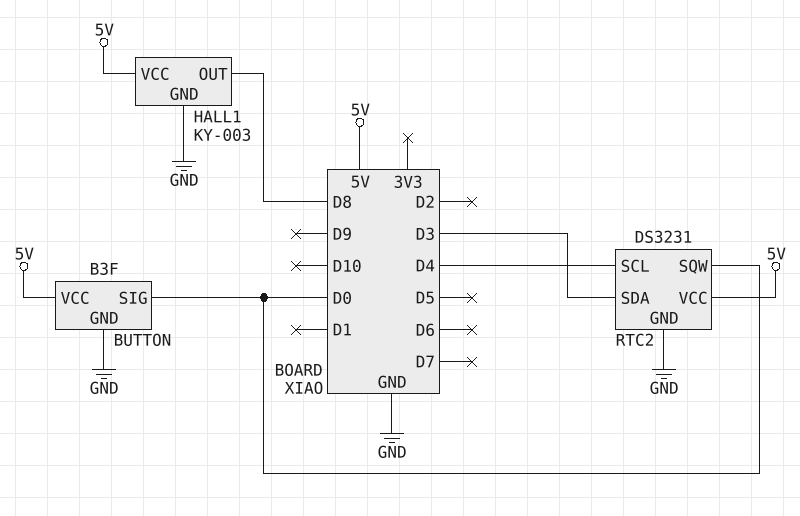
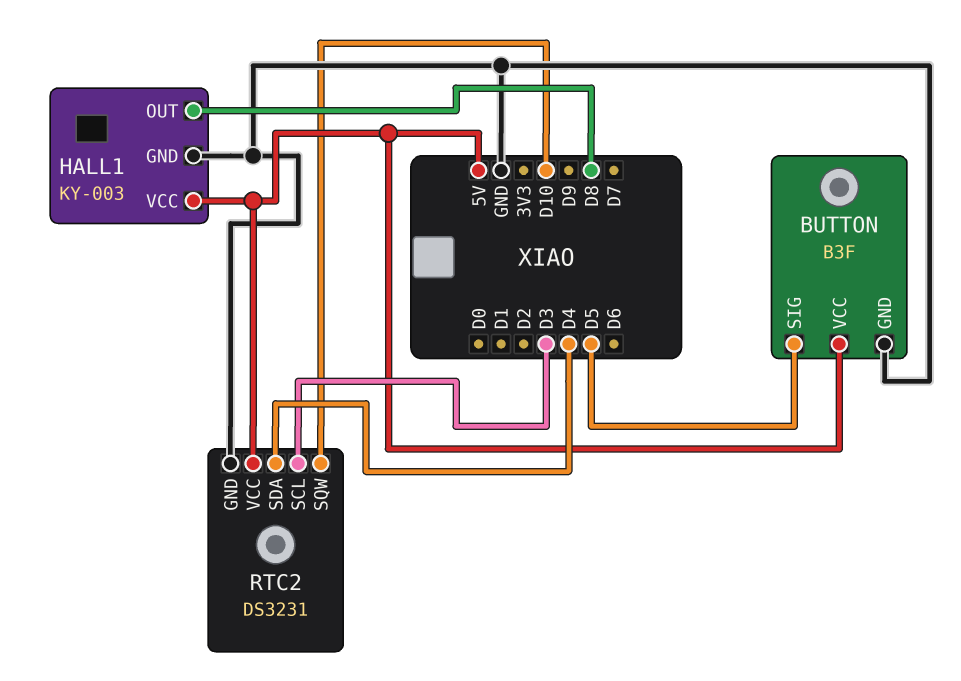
BUTTON pin SIG: D0 -> D5
RTC2 pin SCL: D4 -> D3
RTC2 pin SDA: D3 -> D4
RTC2 pin SQW: D0 -> D10

